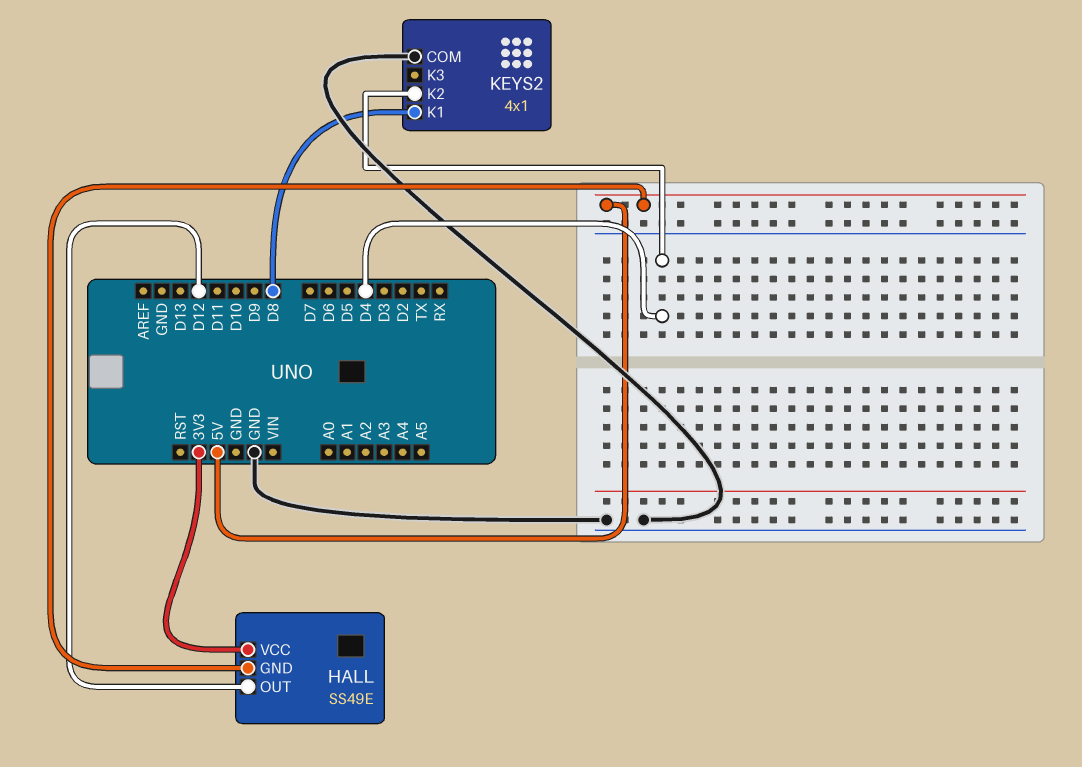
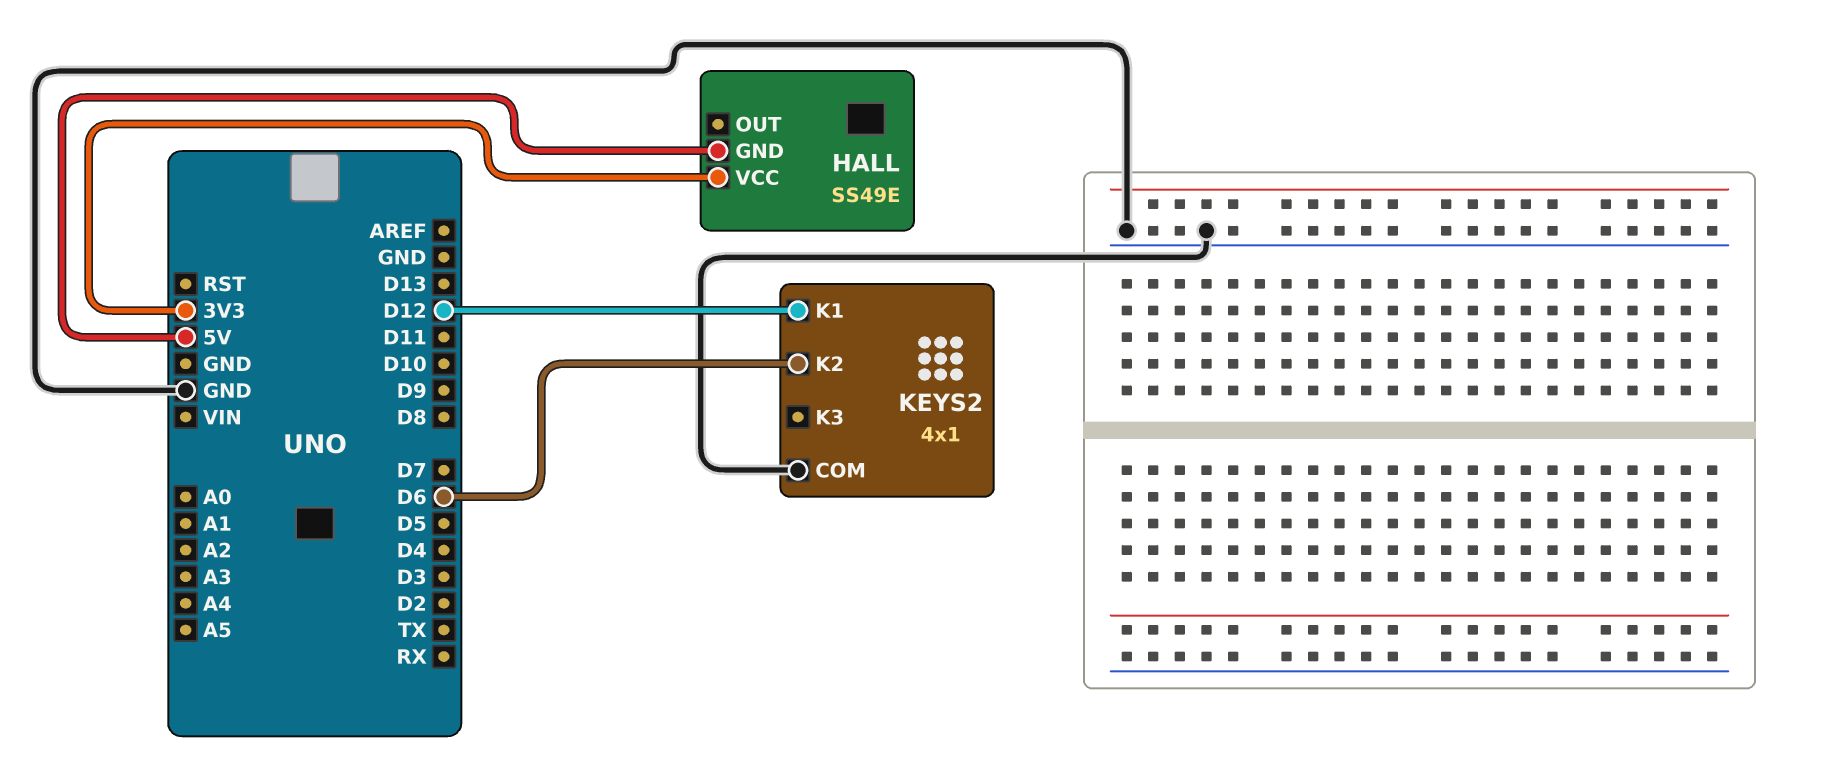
HALL pin OUT: D12 -> none
KEYS2 pin K1: D8 -> D12
KEYS2 pin K2: D4 -> D6

